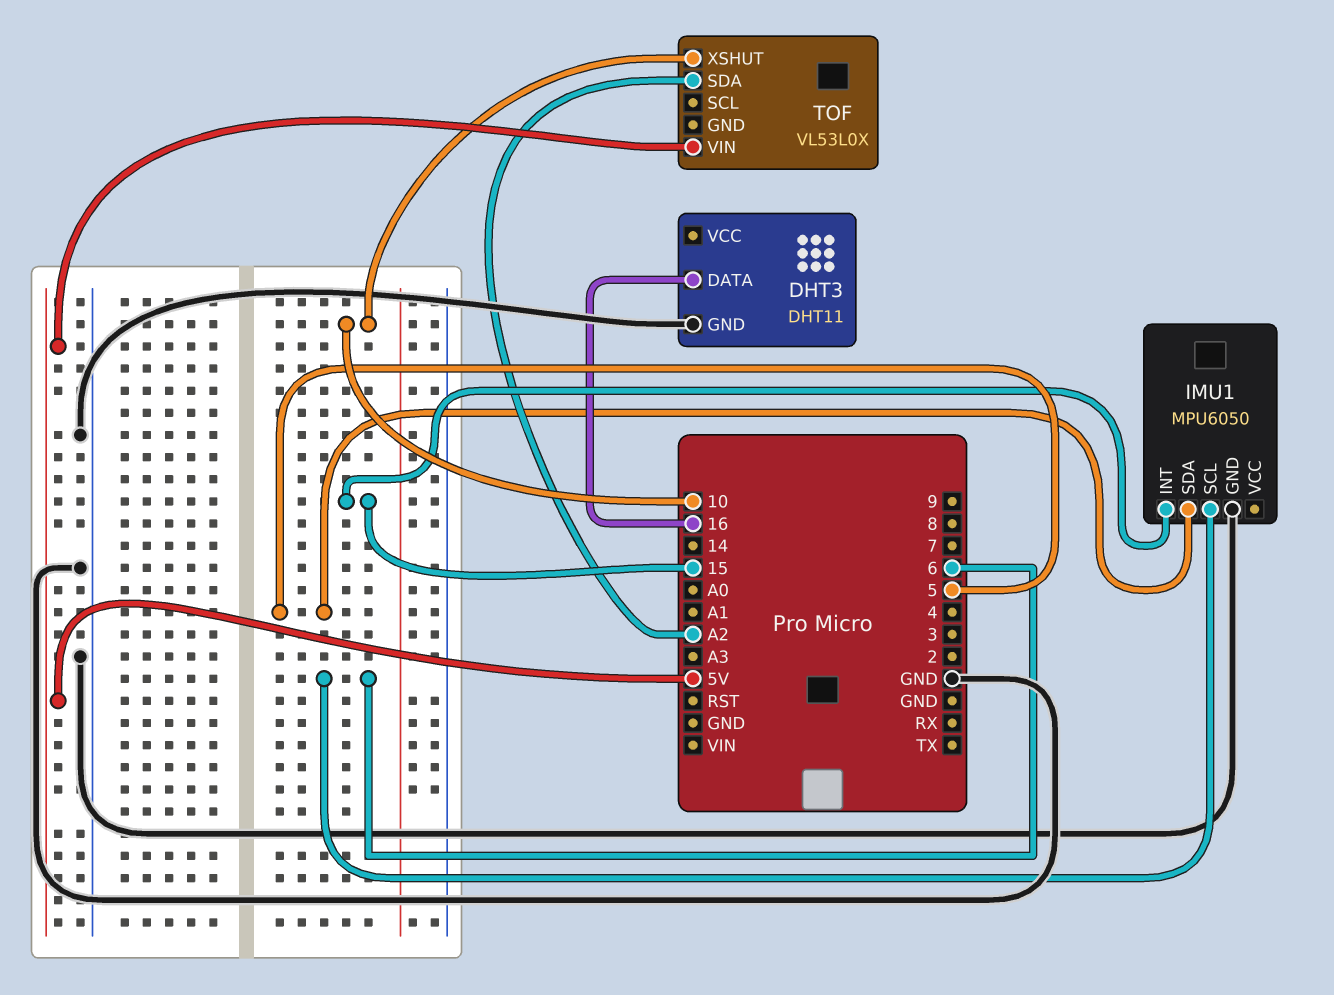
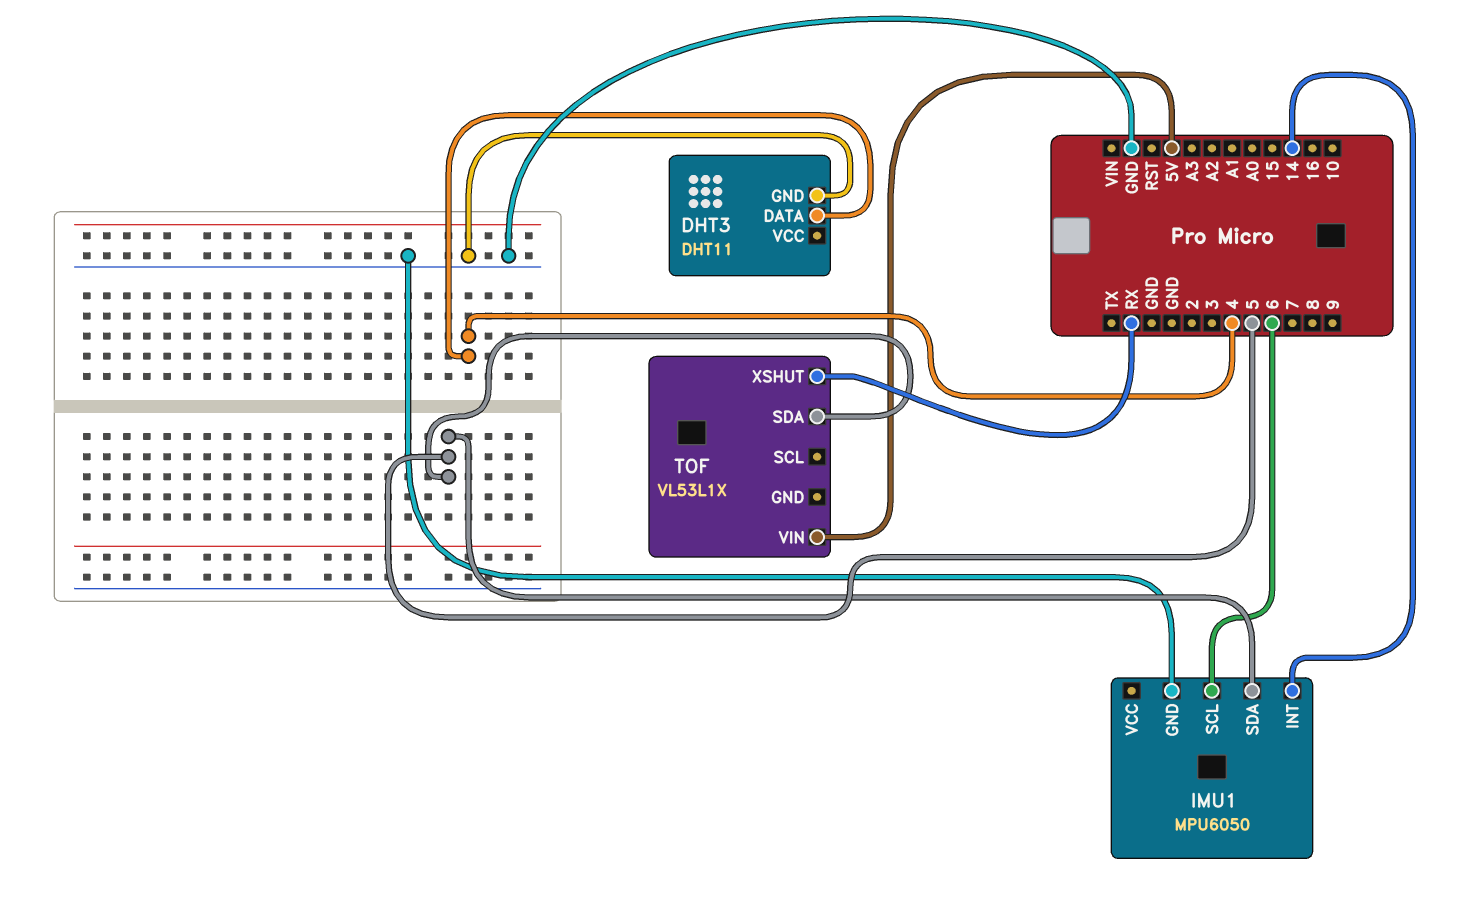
DHT3 pin DATA: 16 -> 4
IMU1 pin INT: 15 -> 14
TOF: VL53L0X -> VL53L1X
TOF pin SDA: A2 -> 5
TOF pin XSHUT: 10 -> RX

